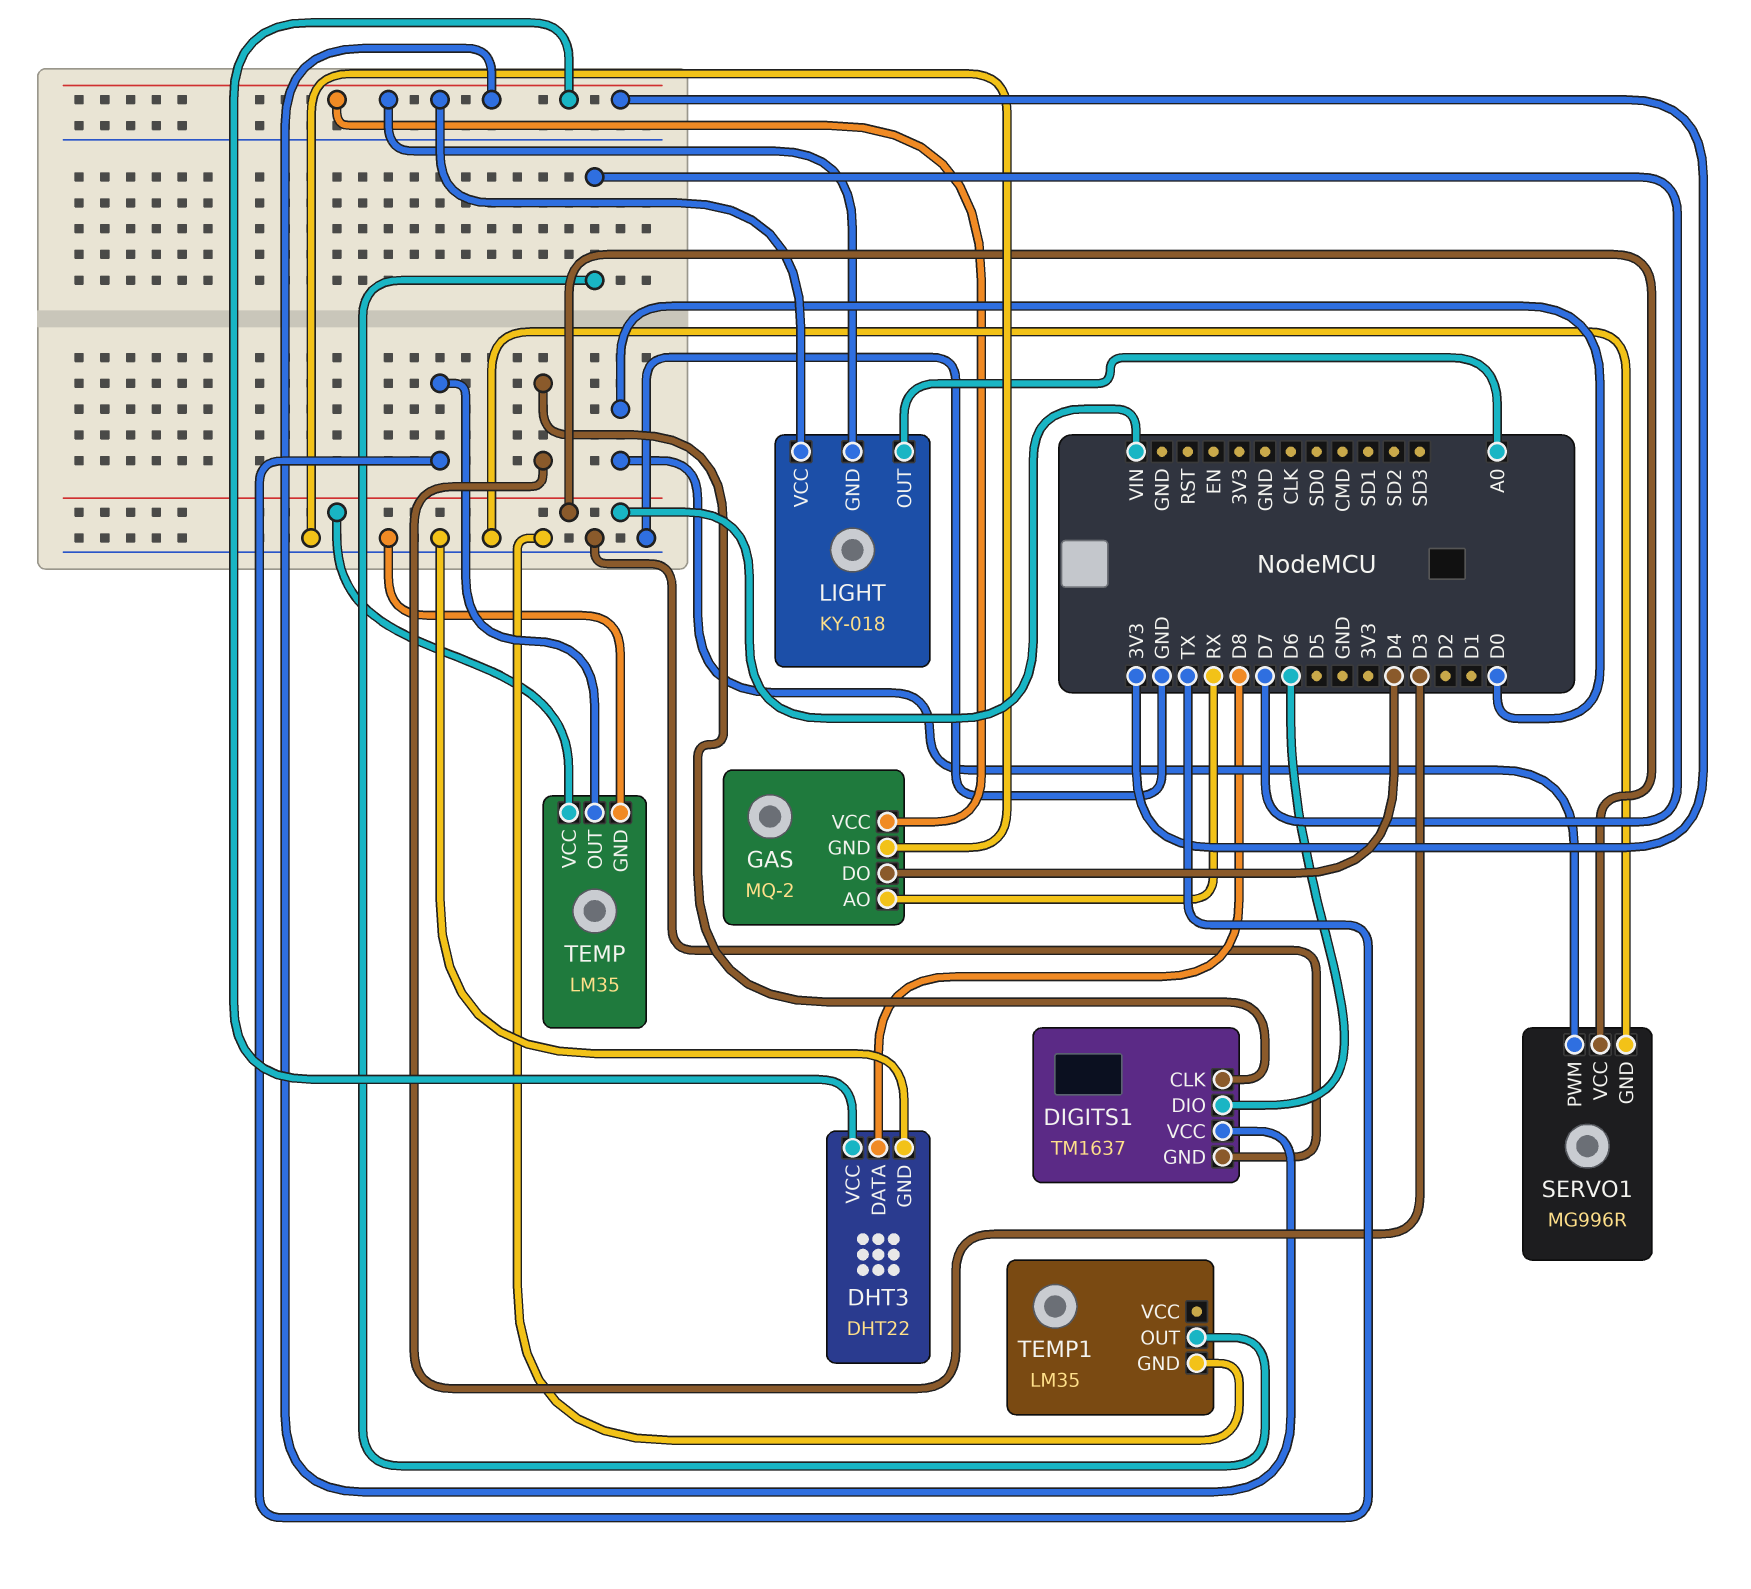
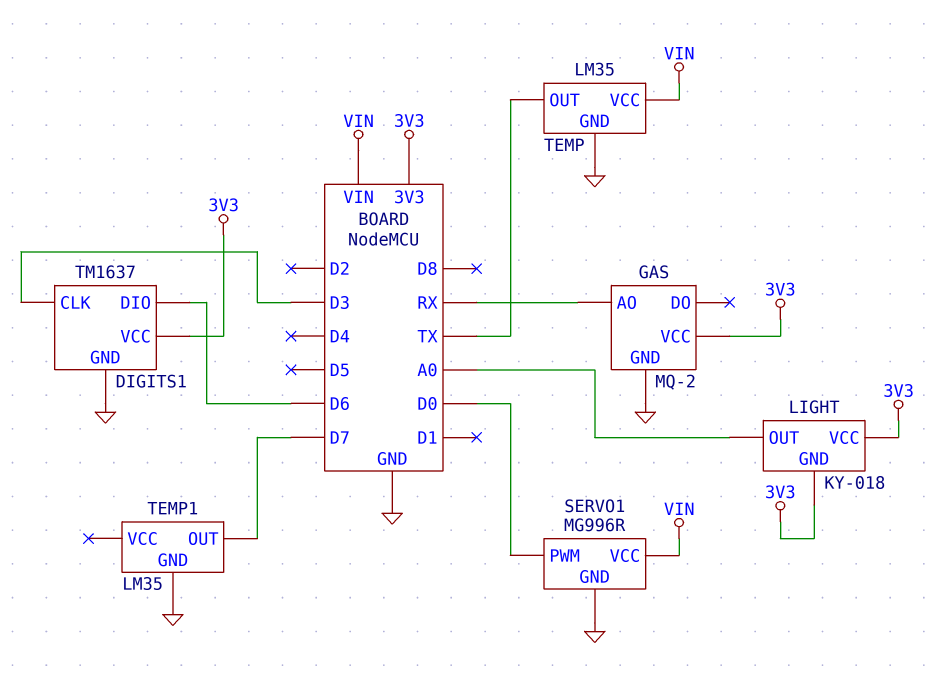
DHT3: DHT22 -> none
DHT3 pin DATA: D8 -> none
DHT3 pin GND: GND -> none
DHT3 pin VCC: 3V3 -> none
GAS pin DO: D4 -> none

